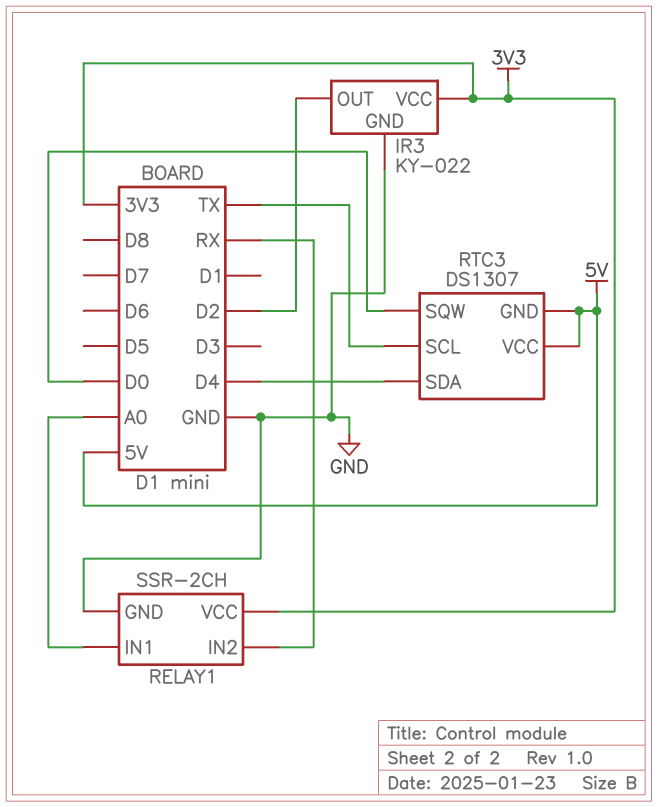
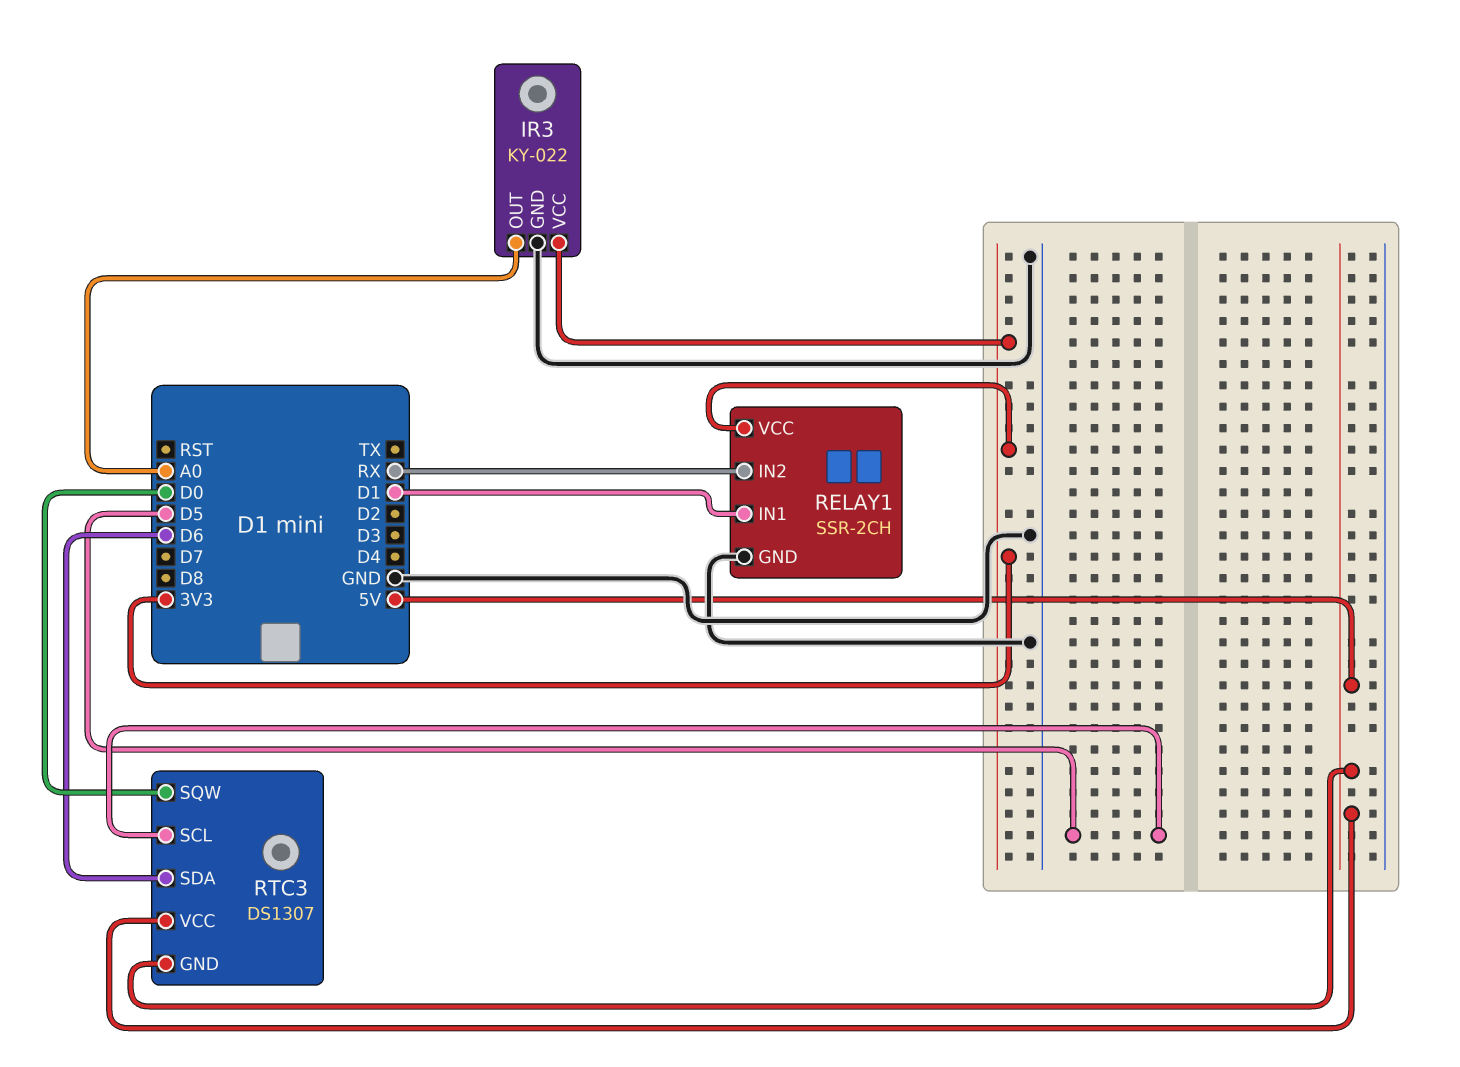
IR3 pin OUT: D2 -> A0
RELAY1 pin IN1: A0 -> D1
RTC3 pin SCL: TX -> D5
RTC3 pin SDA: D4 -> D6

